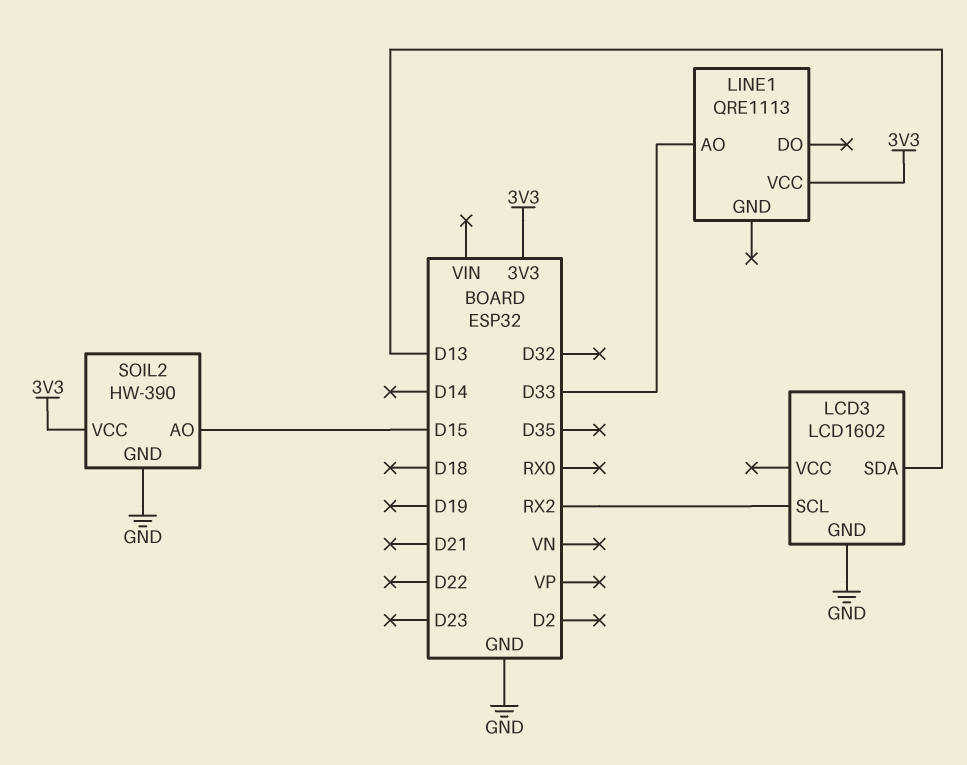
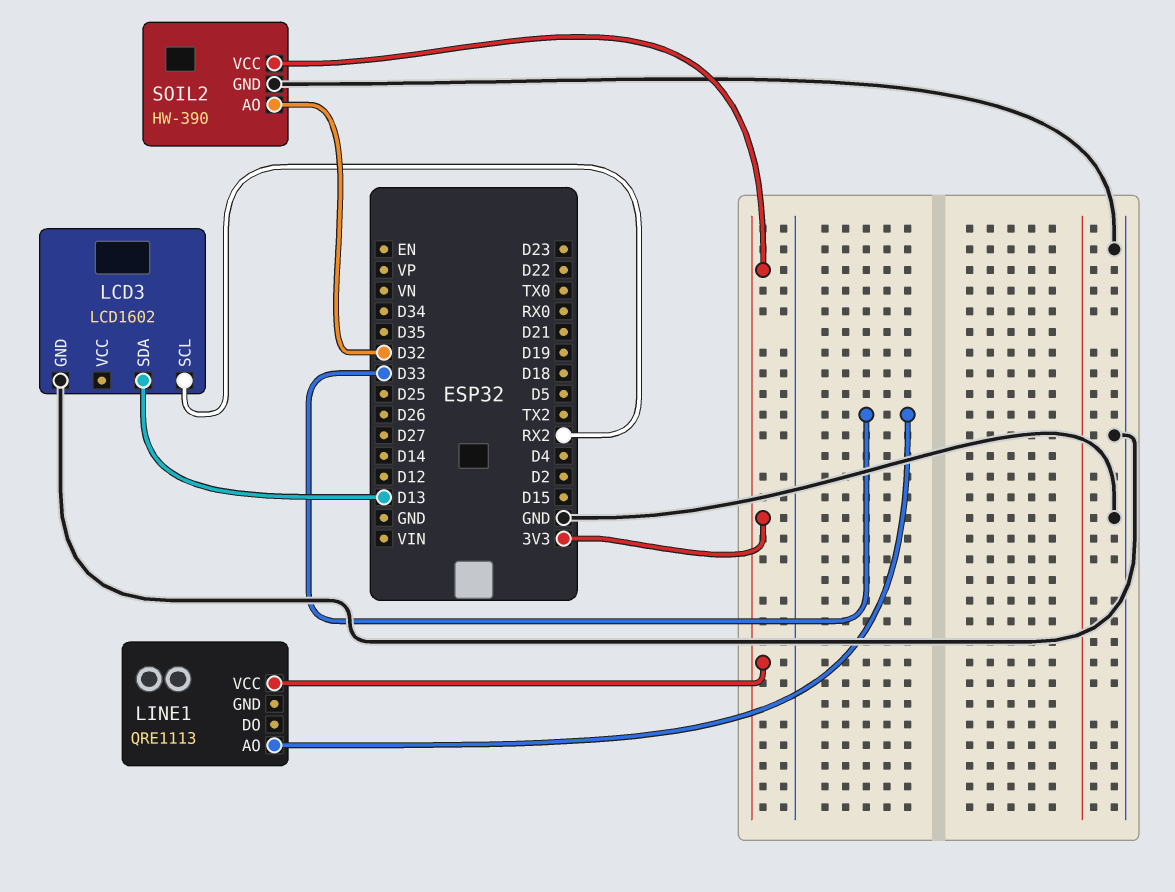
SOIL2 pin AO: D15 -> D32

